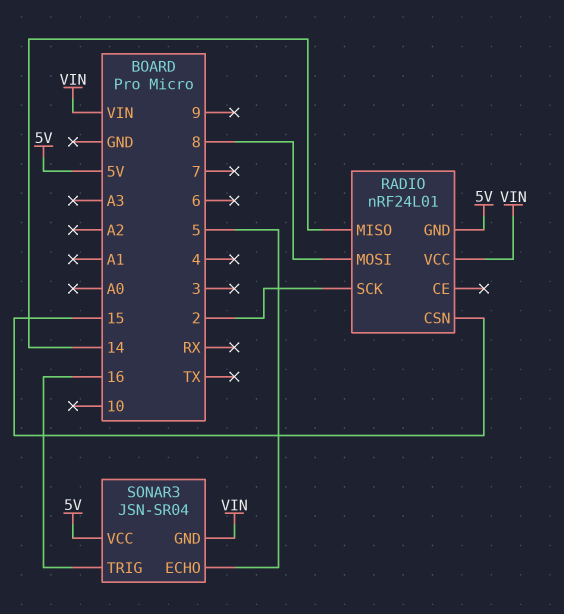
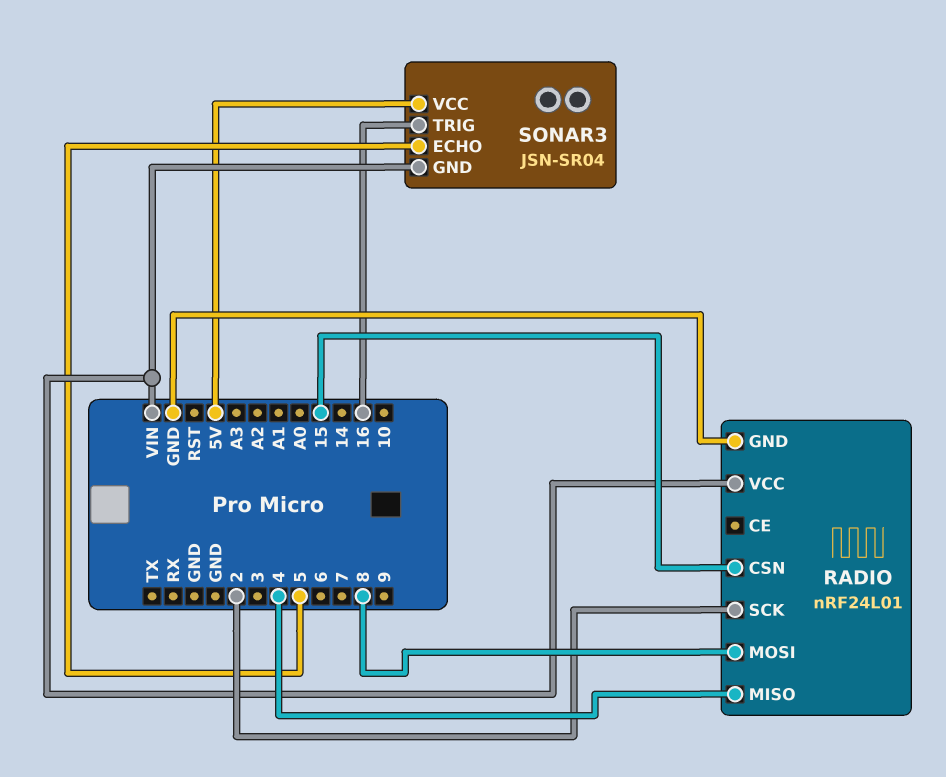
RADIO pin GND: 5V -> GND
RADIO pin MISO: 14 -> 4

